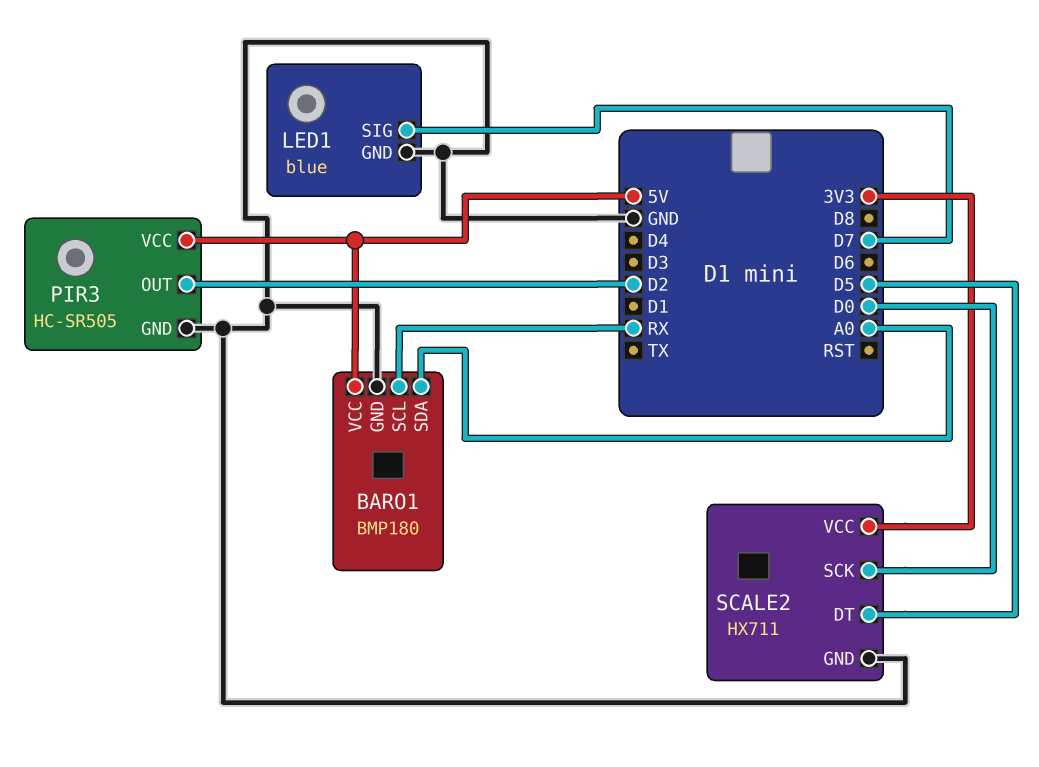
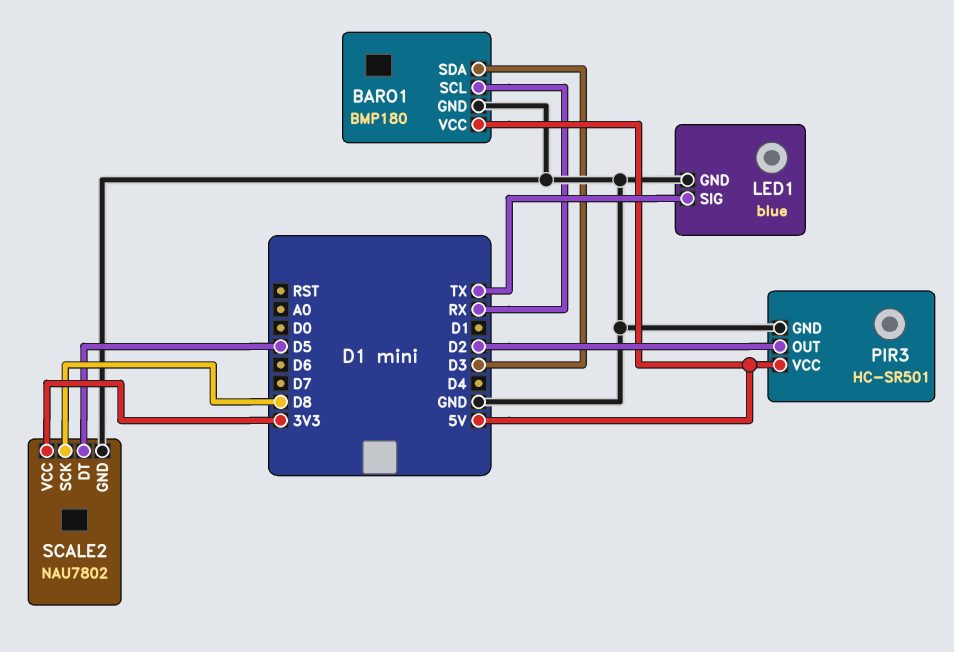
BARO1 pin SDA: A0 -> D3
LED1 pin SIG: D7 -> TX
PIR3: HC-SR505 -> HC-SR501
SCALE2: HX711 -> NAU7802
SCALE2 pin SCK: D0 -> D8

